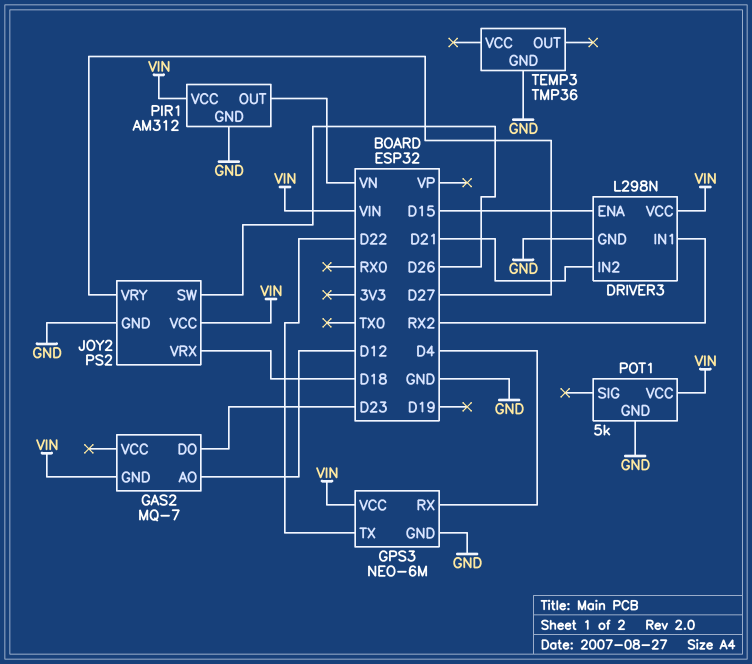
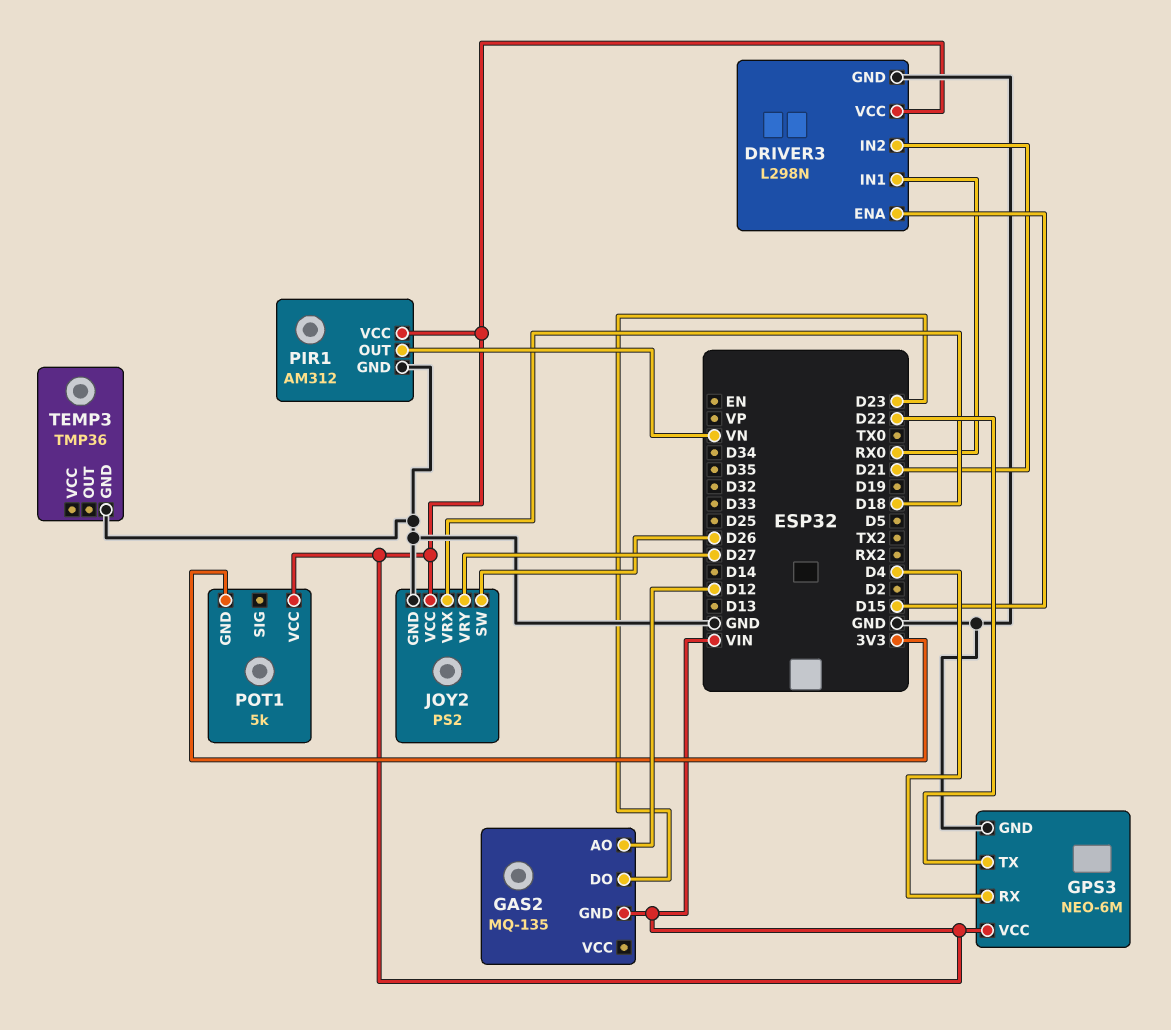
DRIVER3 pin IN1: RX2 -> RX0
GAS2: MQ-7 -> MQ-135
POT1 pin GND: GND -> 3V3

